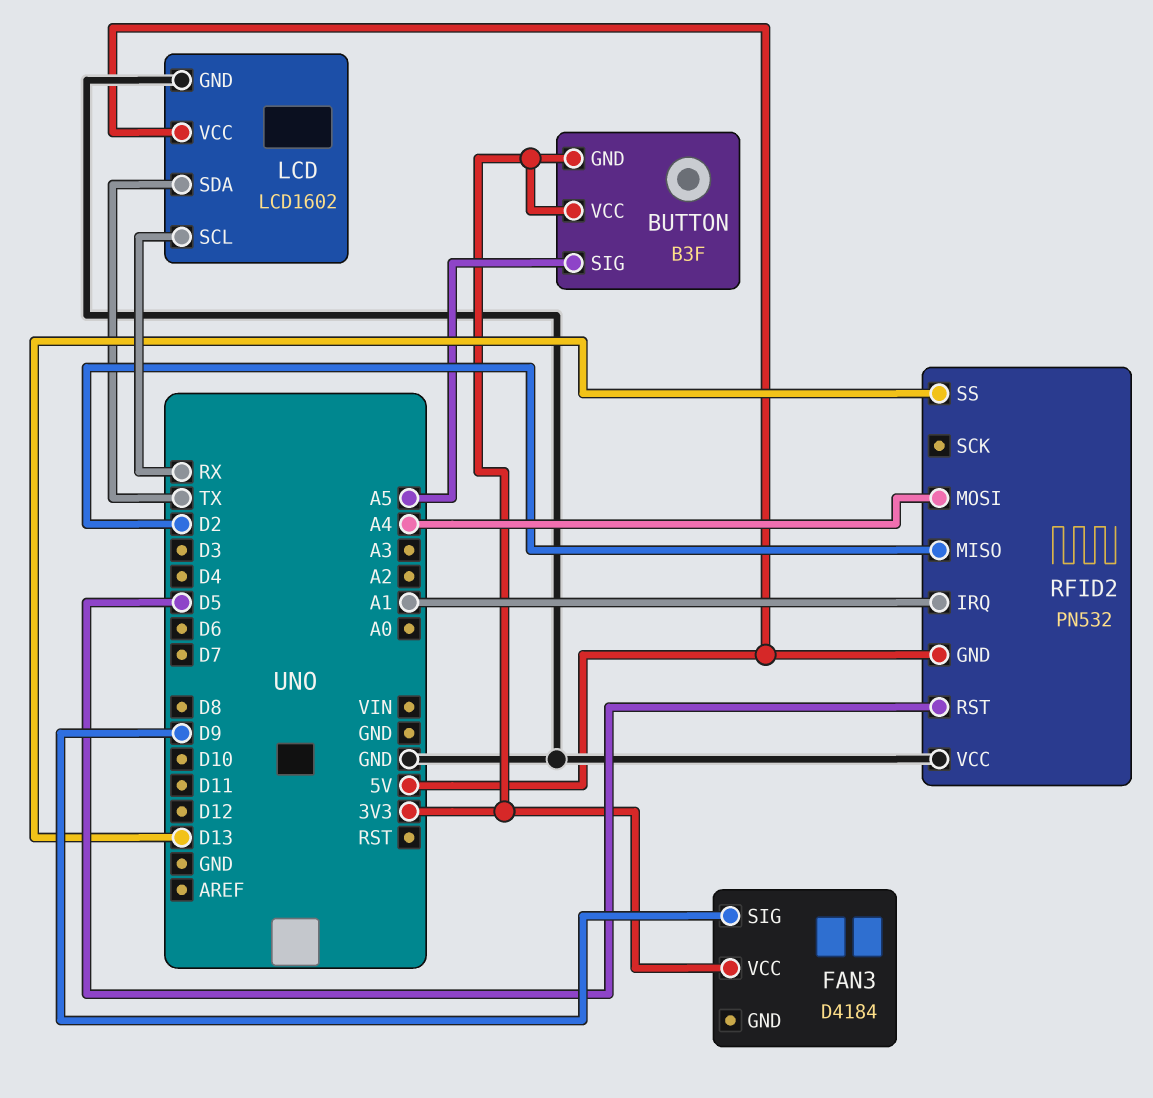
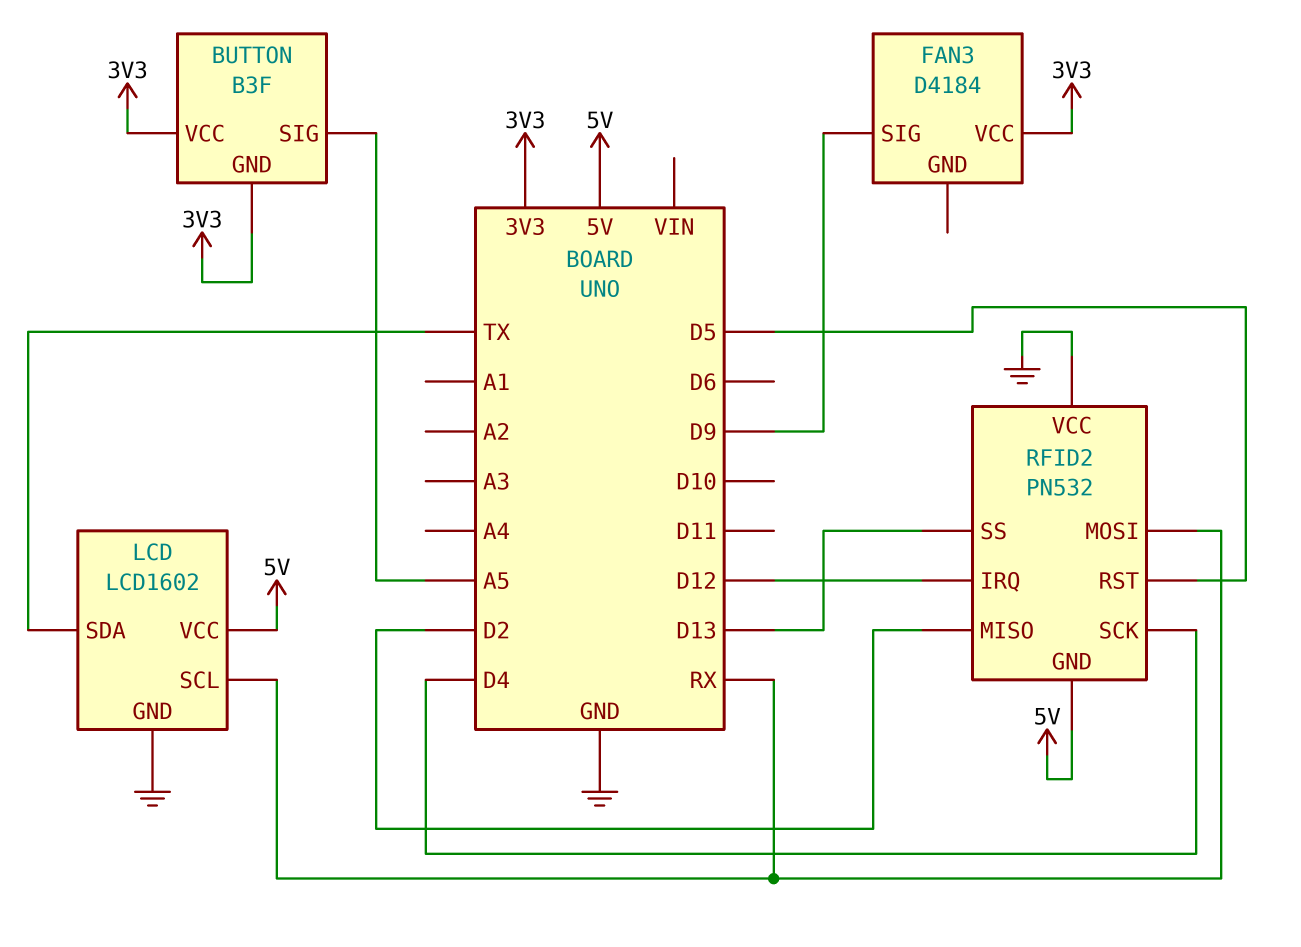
RFID2 pin IRQ: A1 -> D12
RFID2 pin MOSI: A4 -> RX
RFID2 pin SCK: none -> D4

